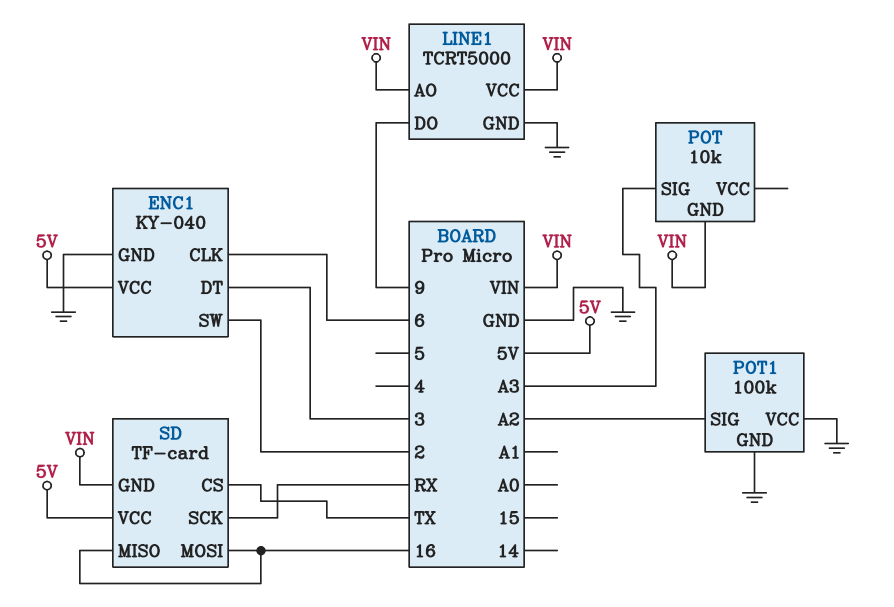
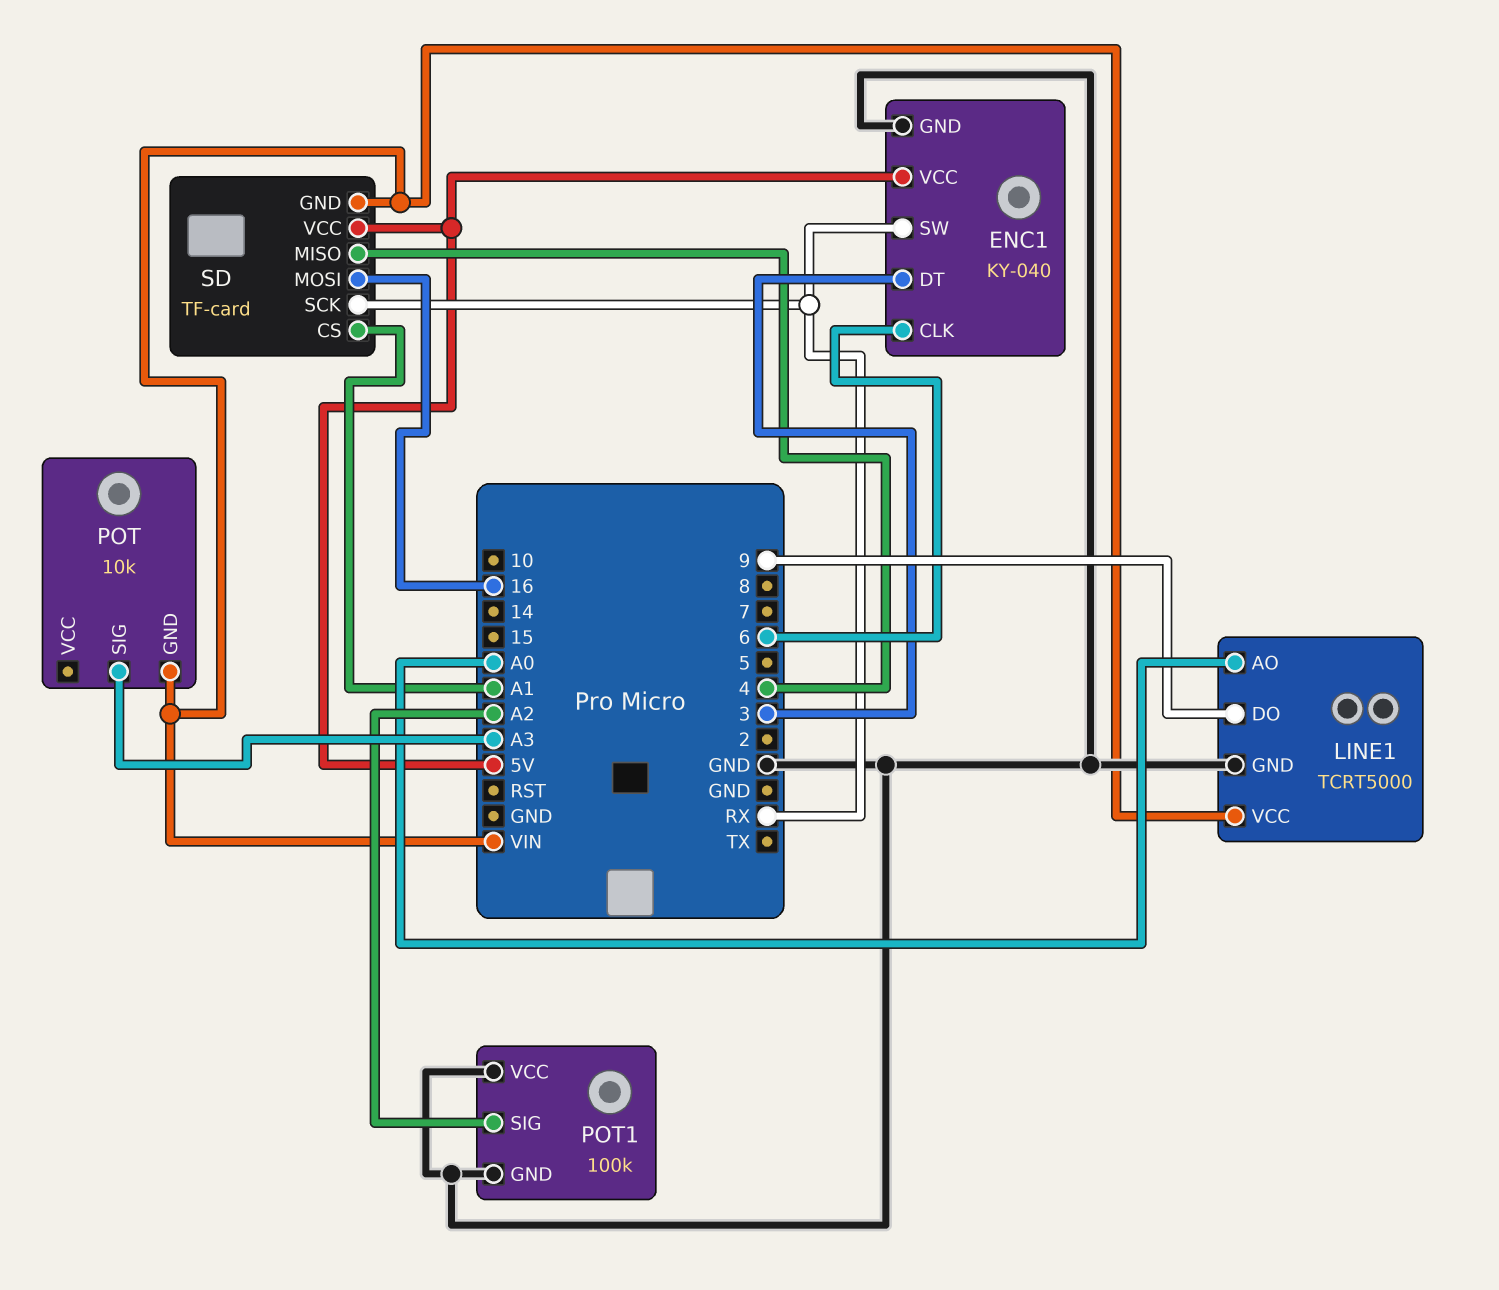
ENC1 pin SW: 2 -> RX
LINE1 pin AO: VIN -> A0
SD pin CS: TX -> A1
SD pin MISO: 16 -> 4

